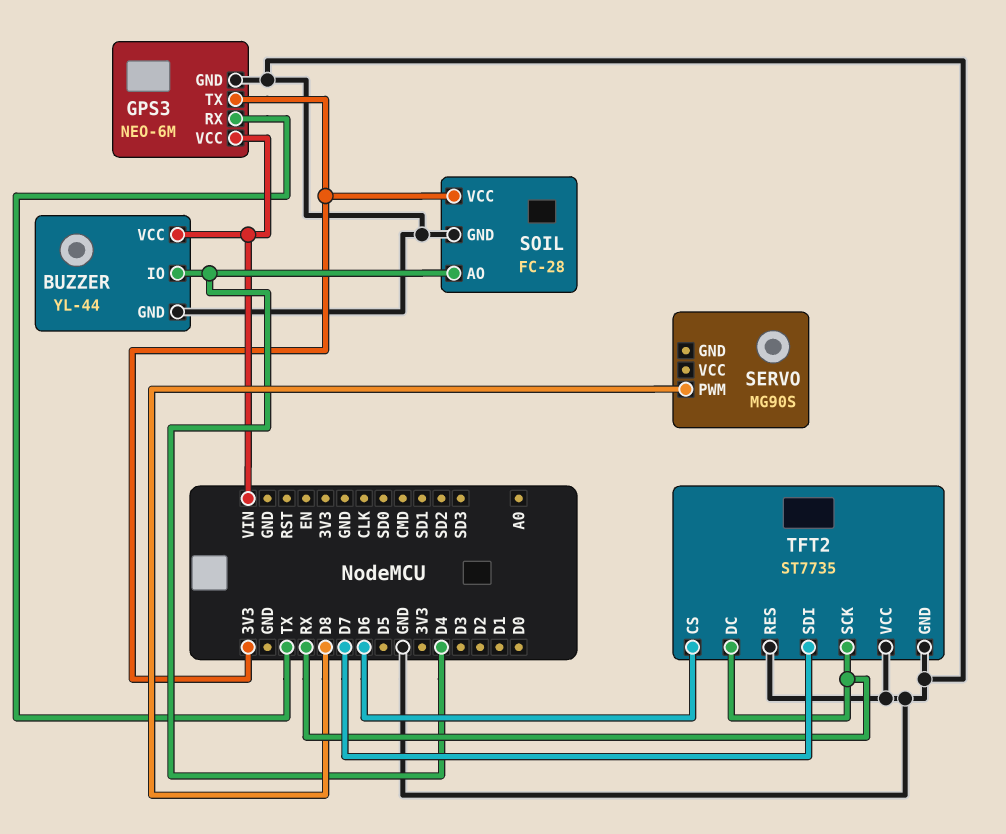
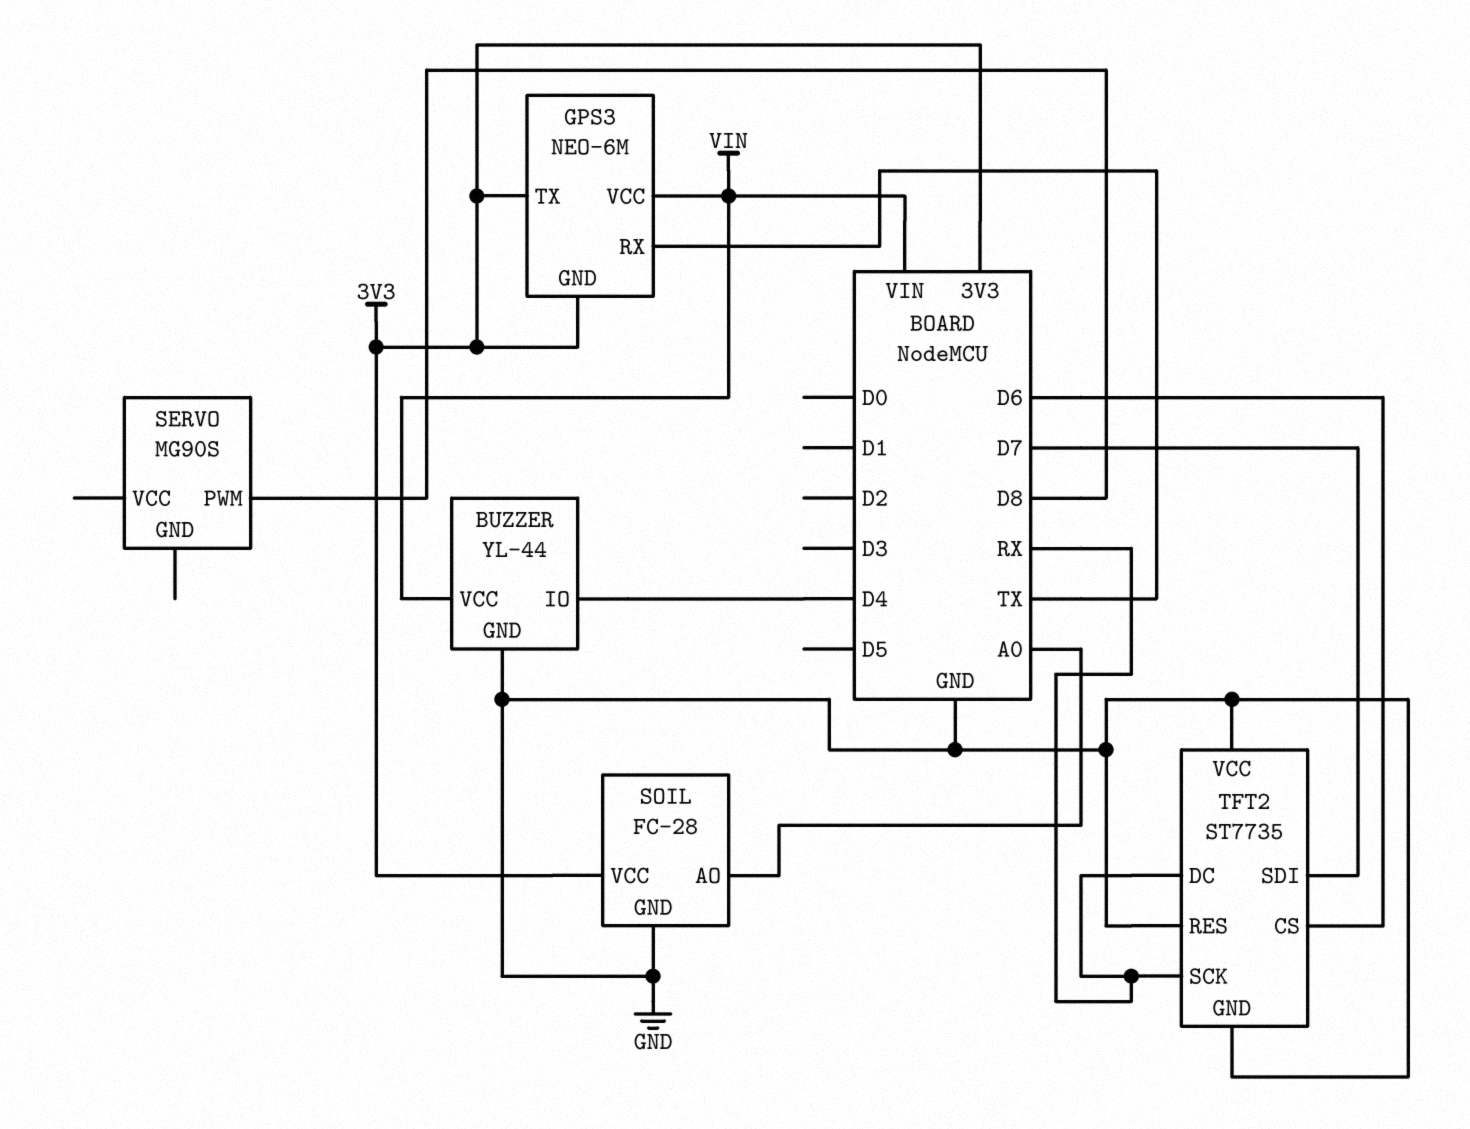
GPS3 pin GND: GND -> 3V3
SOIL pin AO: D4 -> A0

